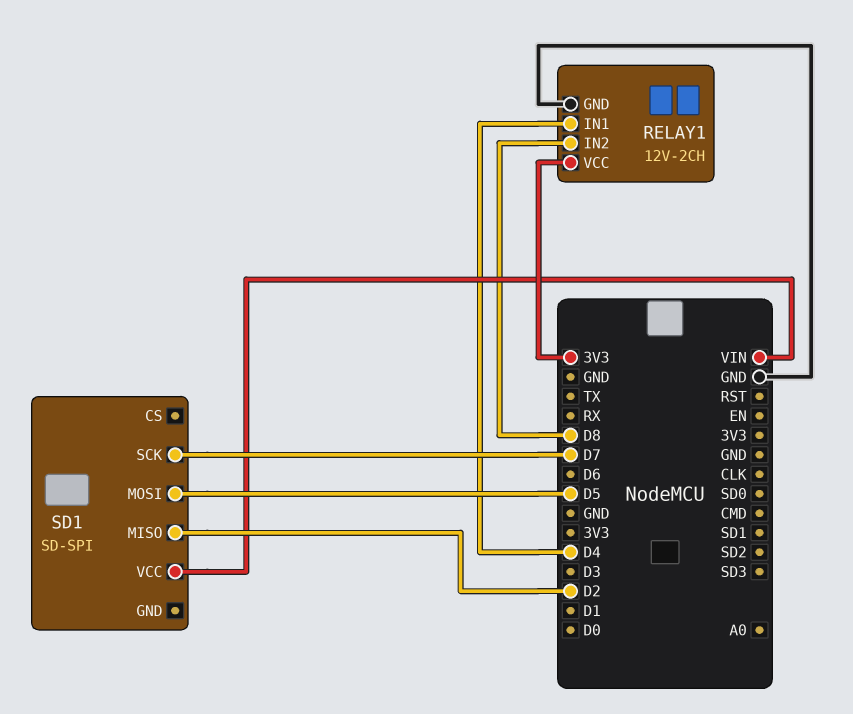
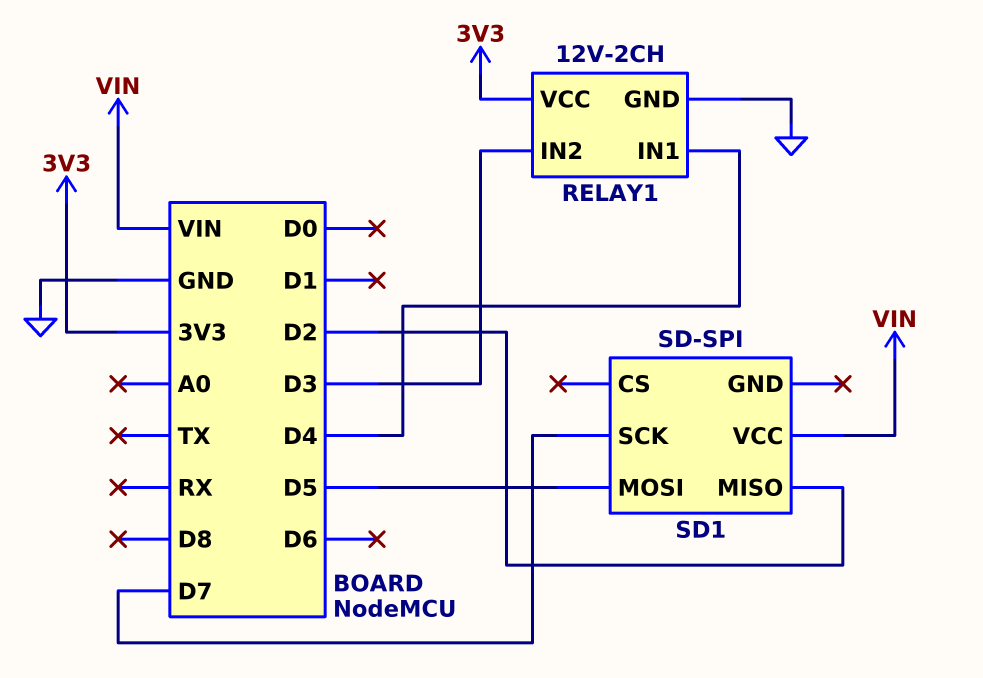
RELAY1 pin IN2: D8 -> D3

